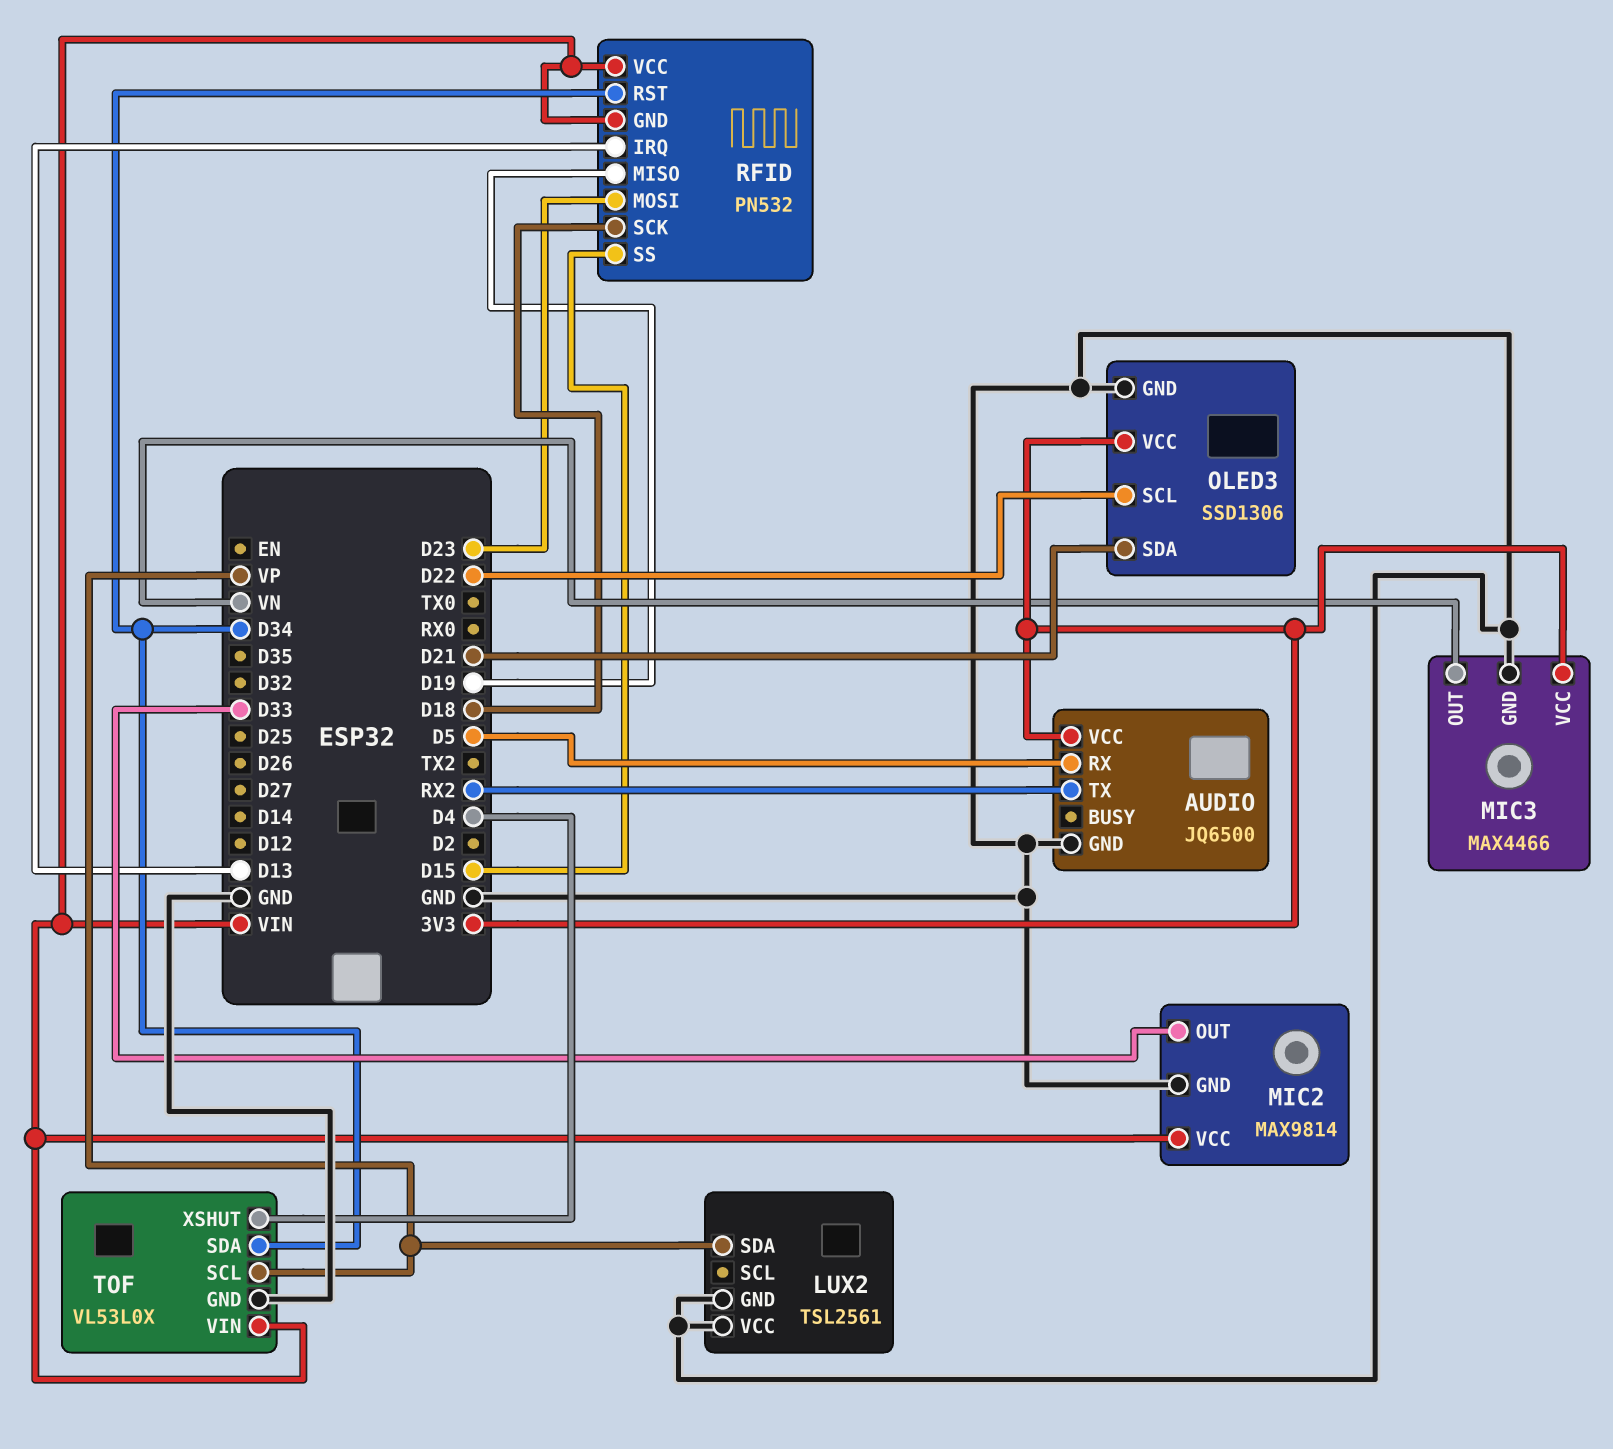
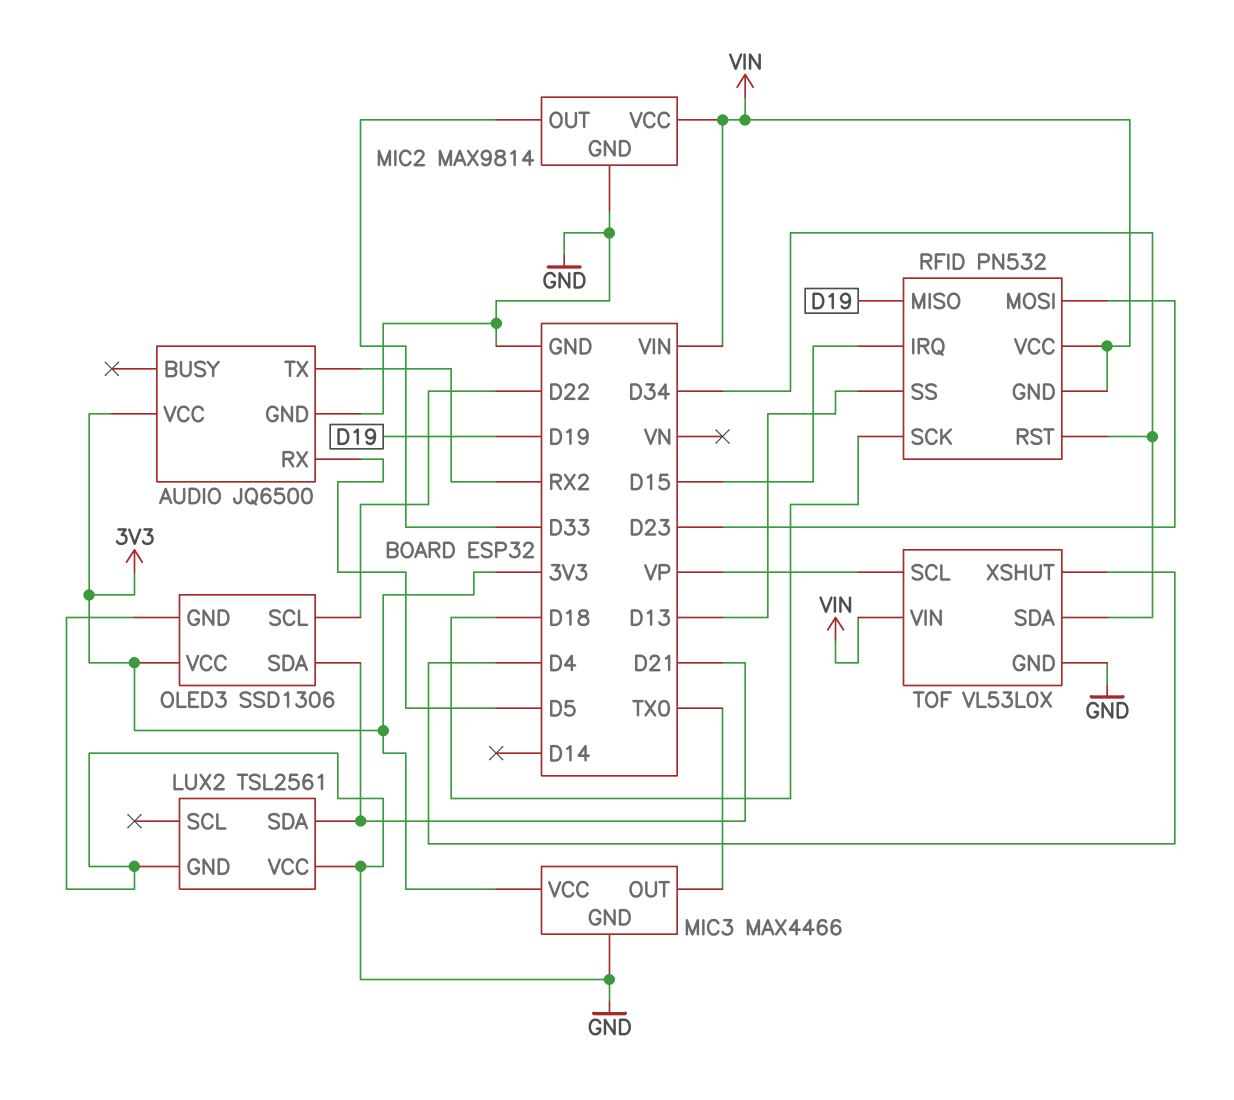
LUX2 pin SDA: VP -> D21
MIC3 pin OUT: VN -> TX0
RFID pin IRQ: D13 -> D15
RFID pin SS: D15 -> D13

